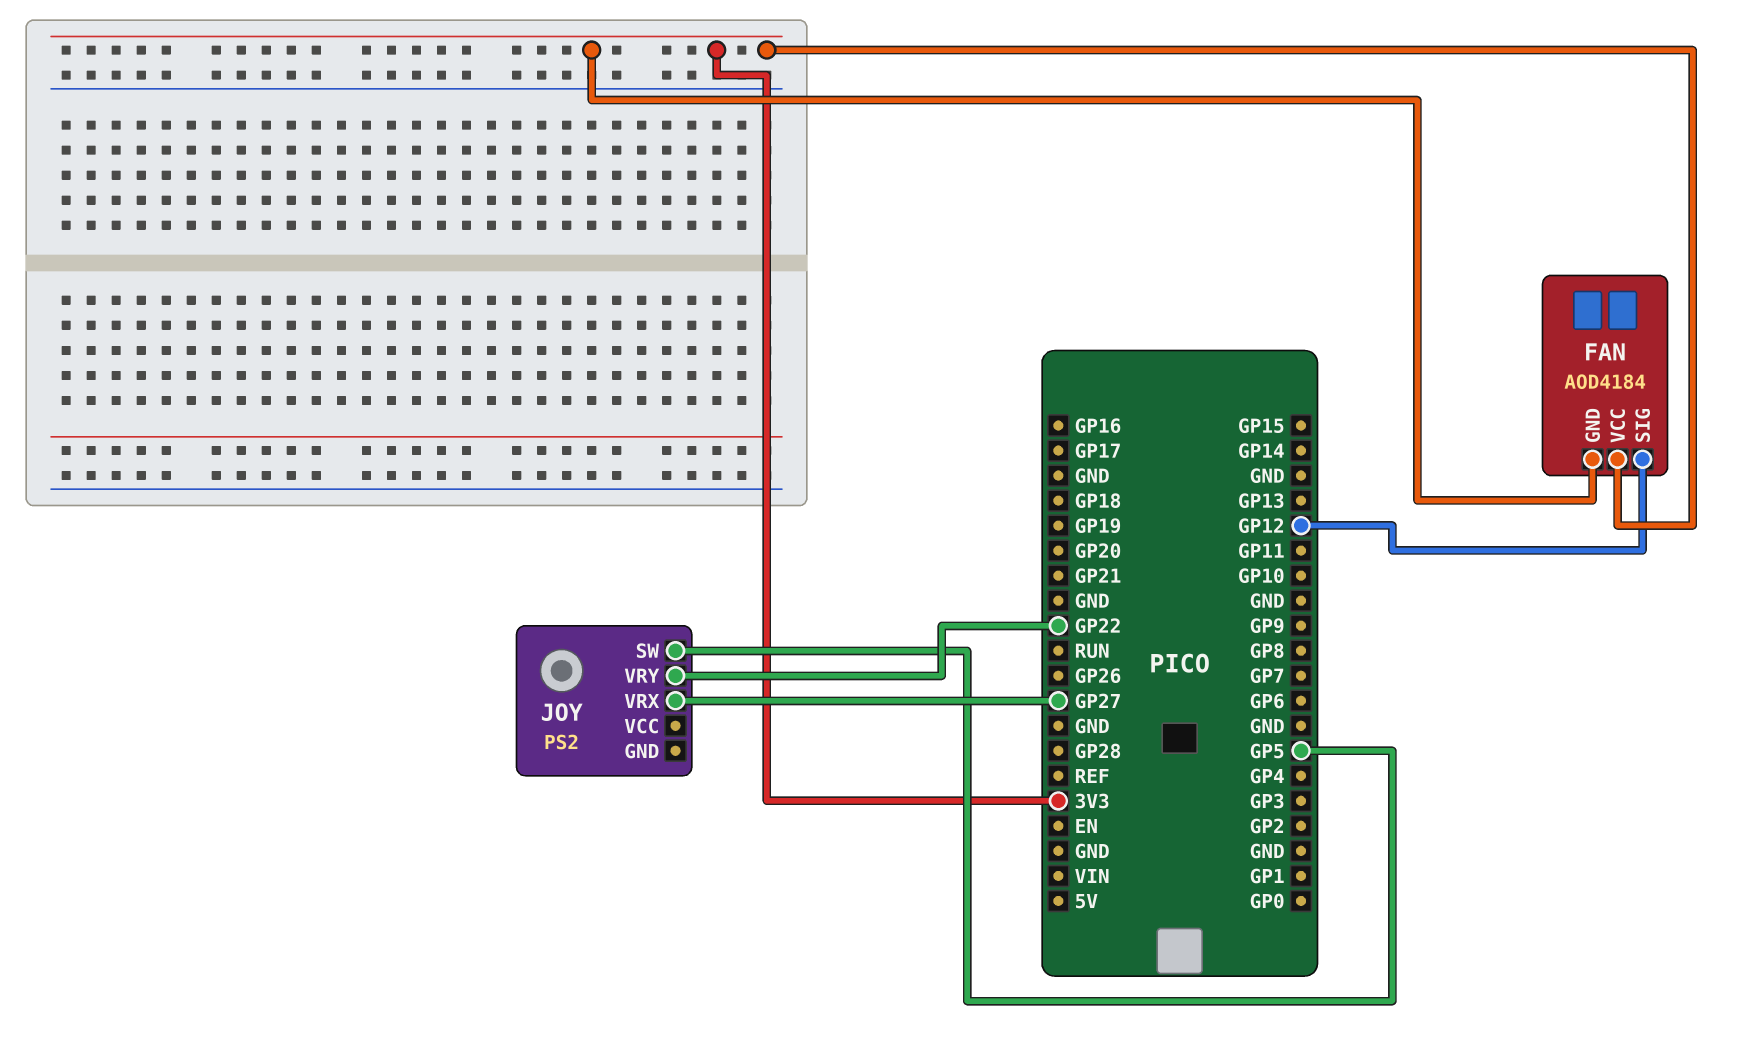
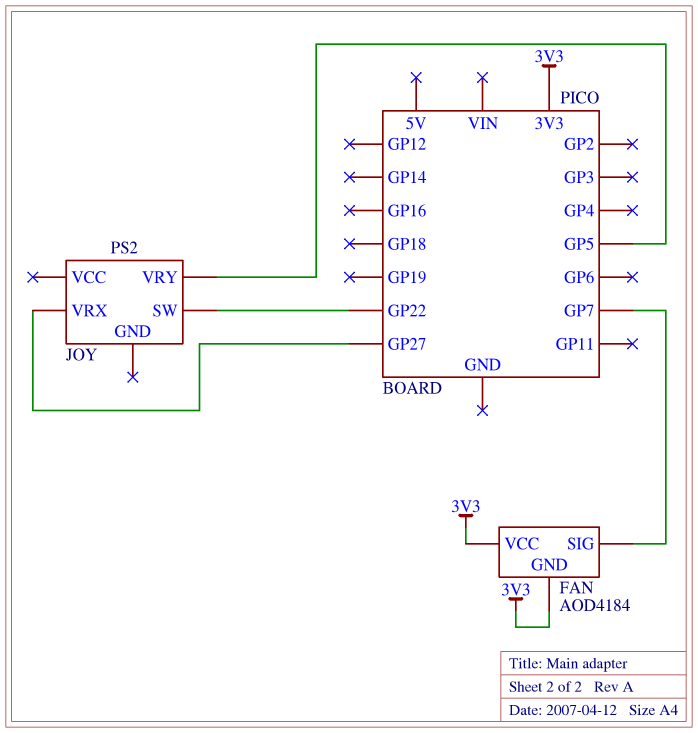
FAN pin SIG: GP12 -> GP7
JOY pin SW: GP5 -> GP22
JOY pin VRY: GP22 -> GP5

